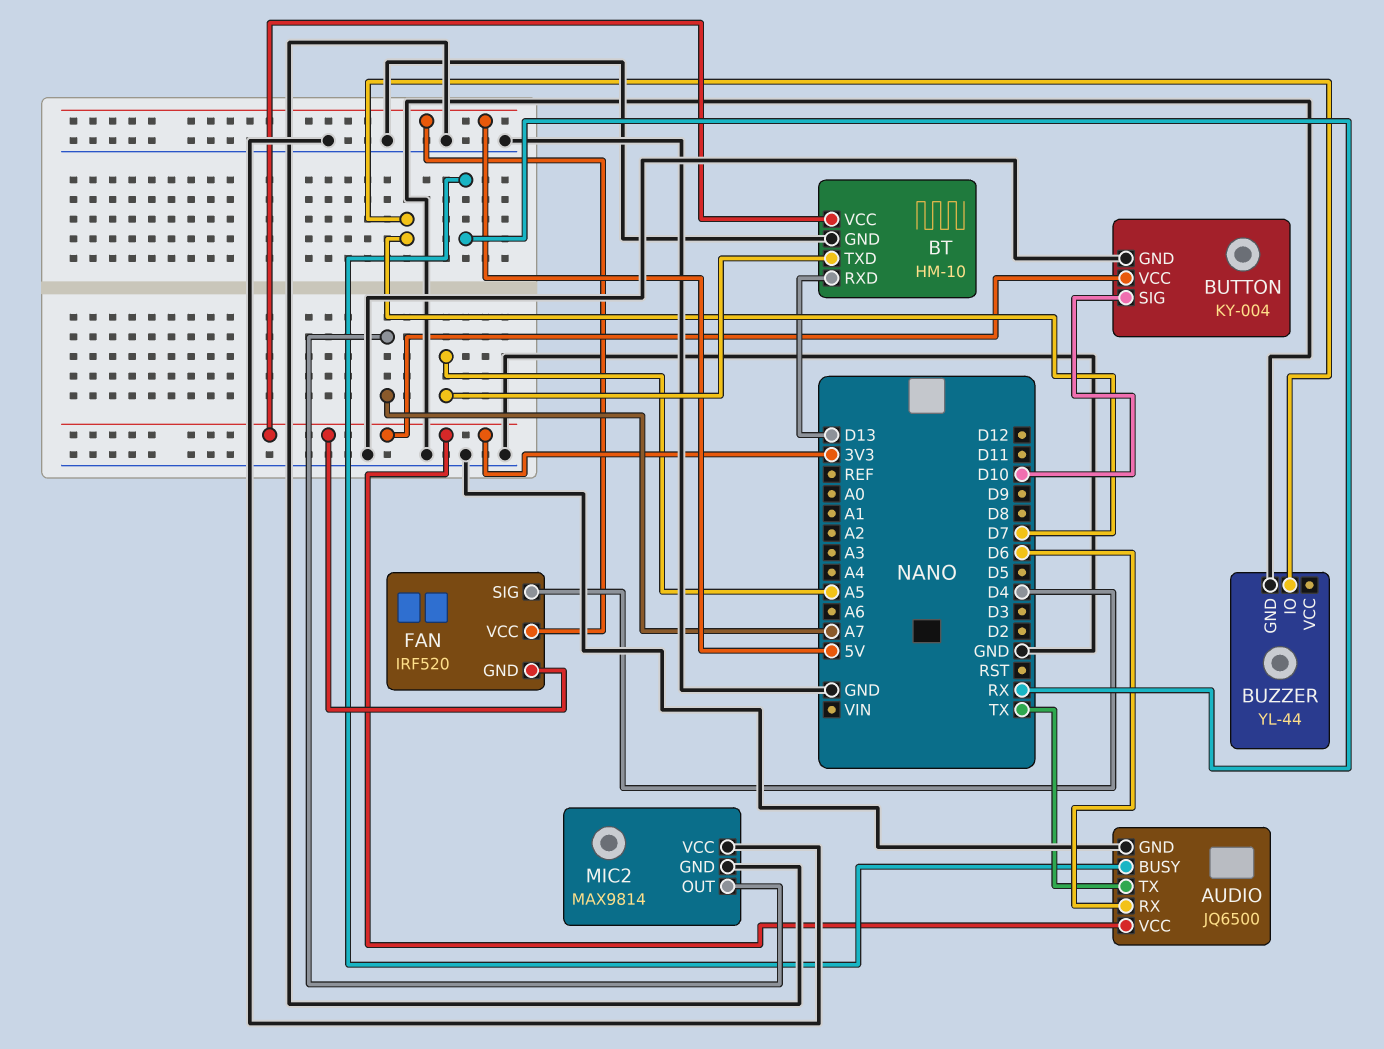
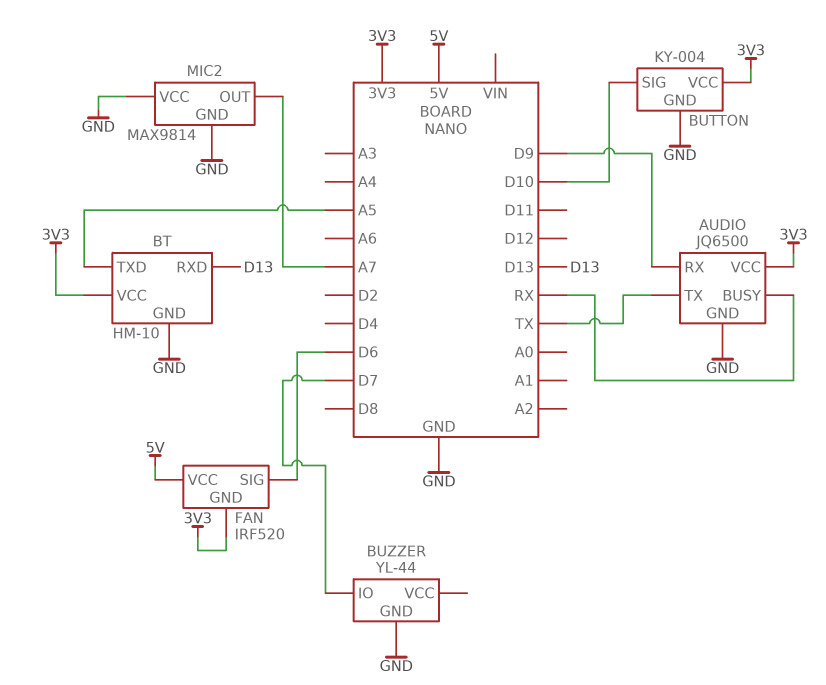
AUDIO pin RX: D6 -> D9
FAN pin SIG: D4 -> D6

